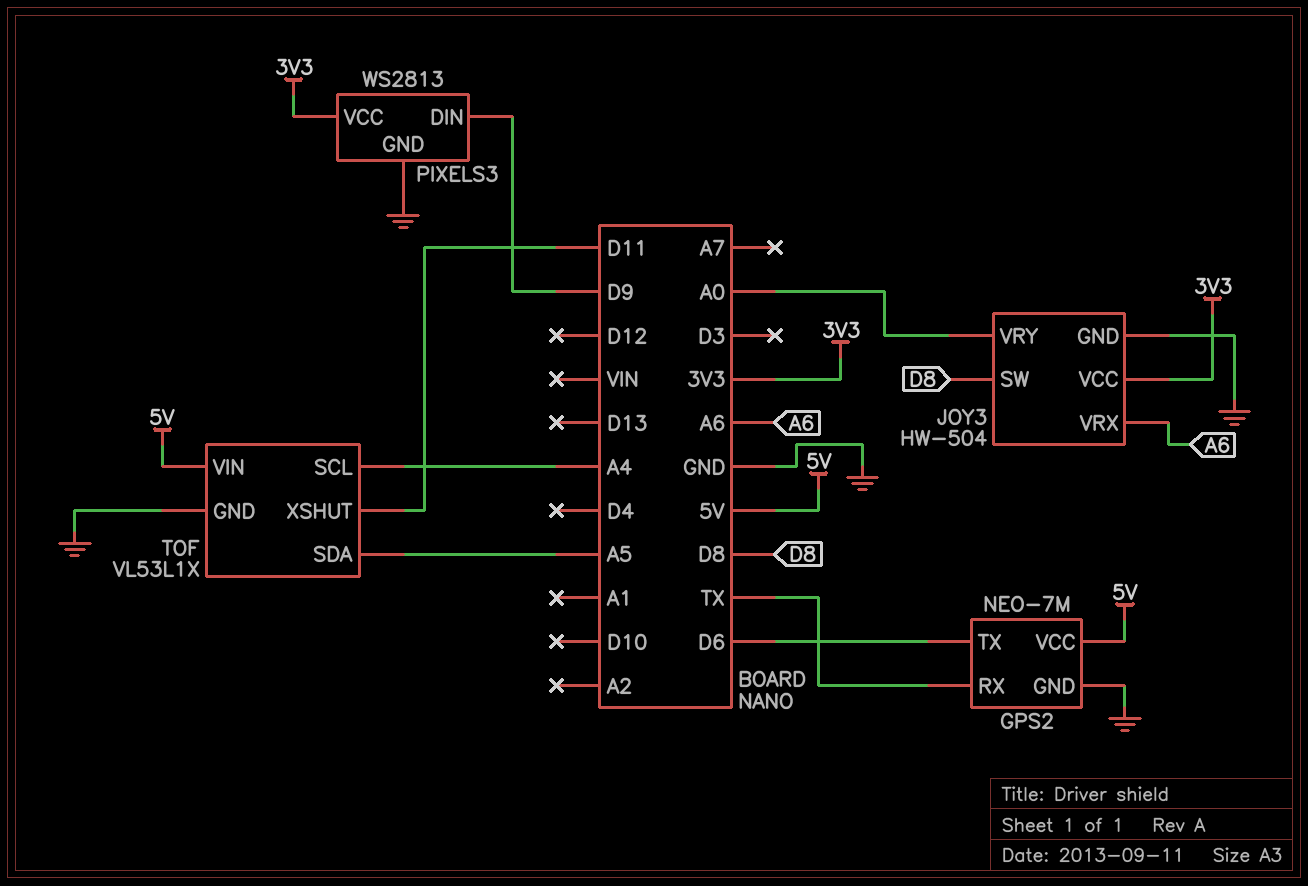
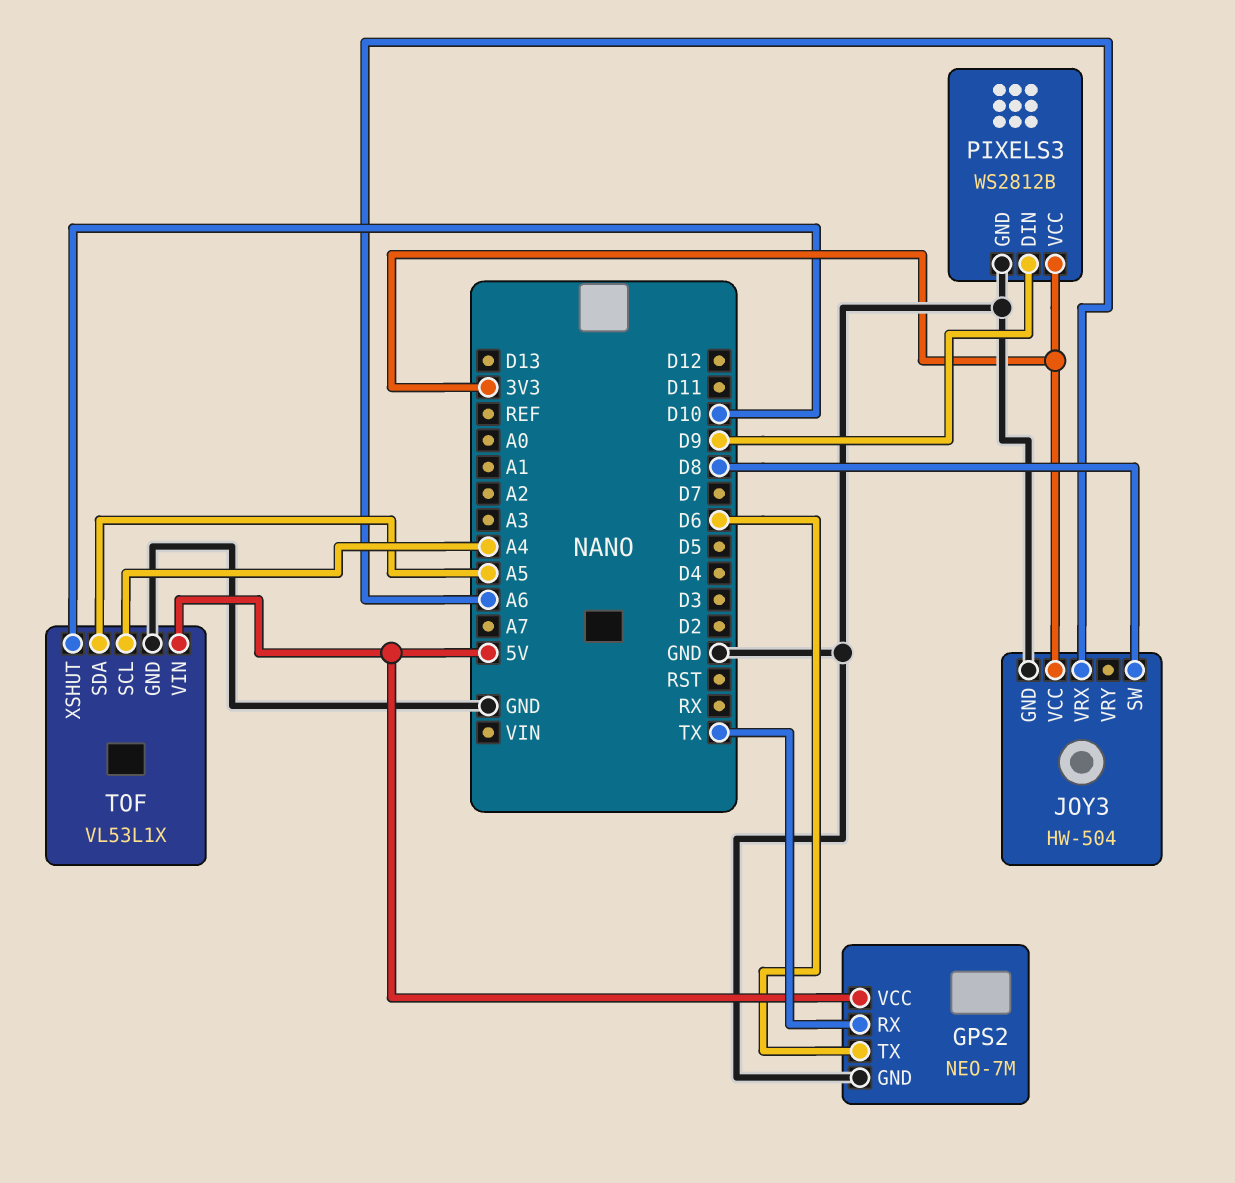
JOY3 pin VRY: A0 -> none
PIXELS3: WS2813 -> WS2812B
TOF pin XSHUT: D11 -> D10

